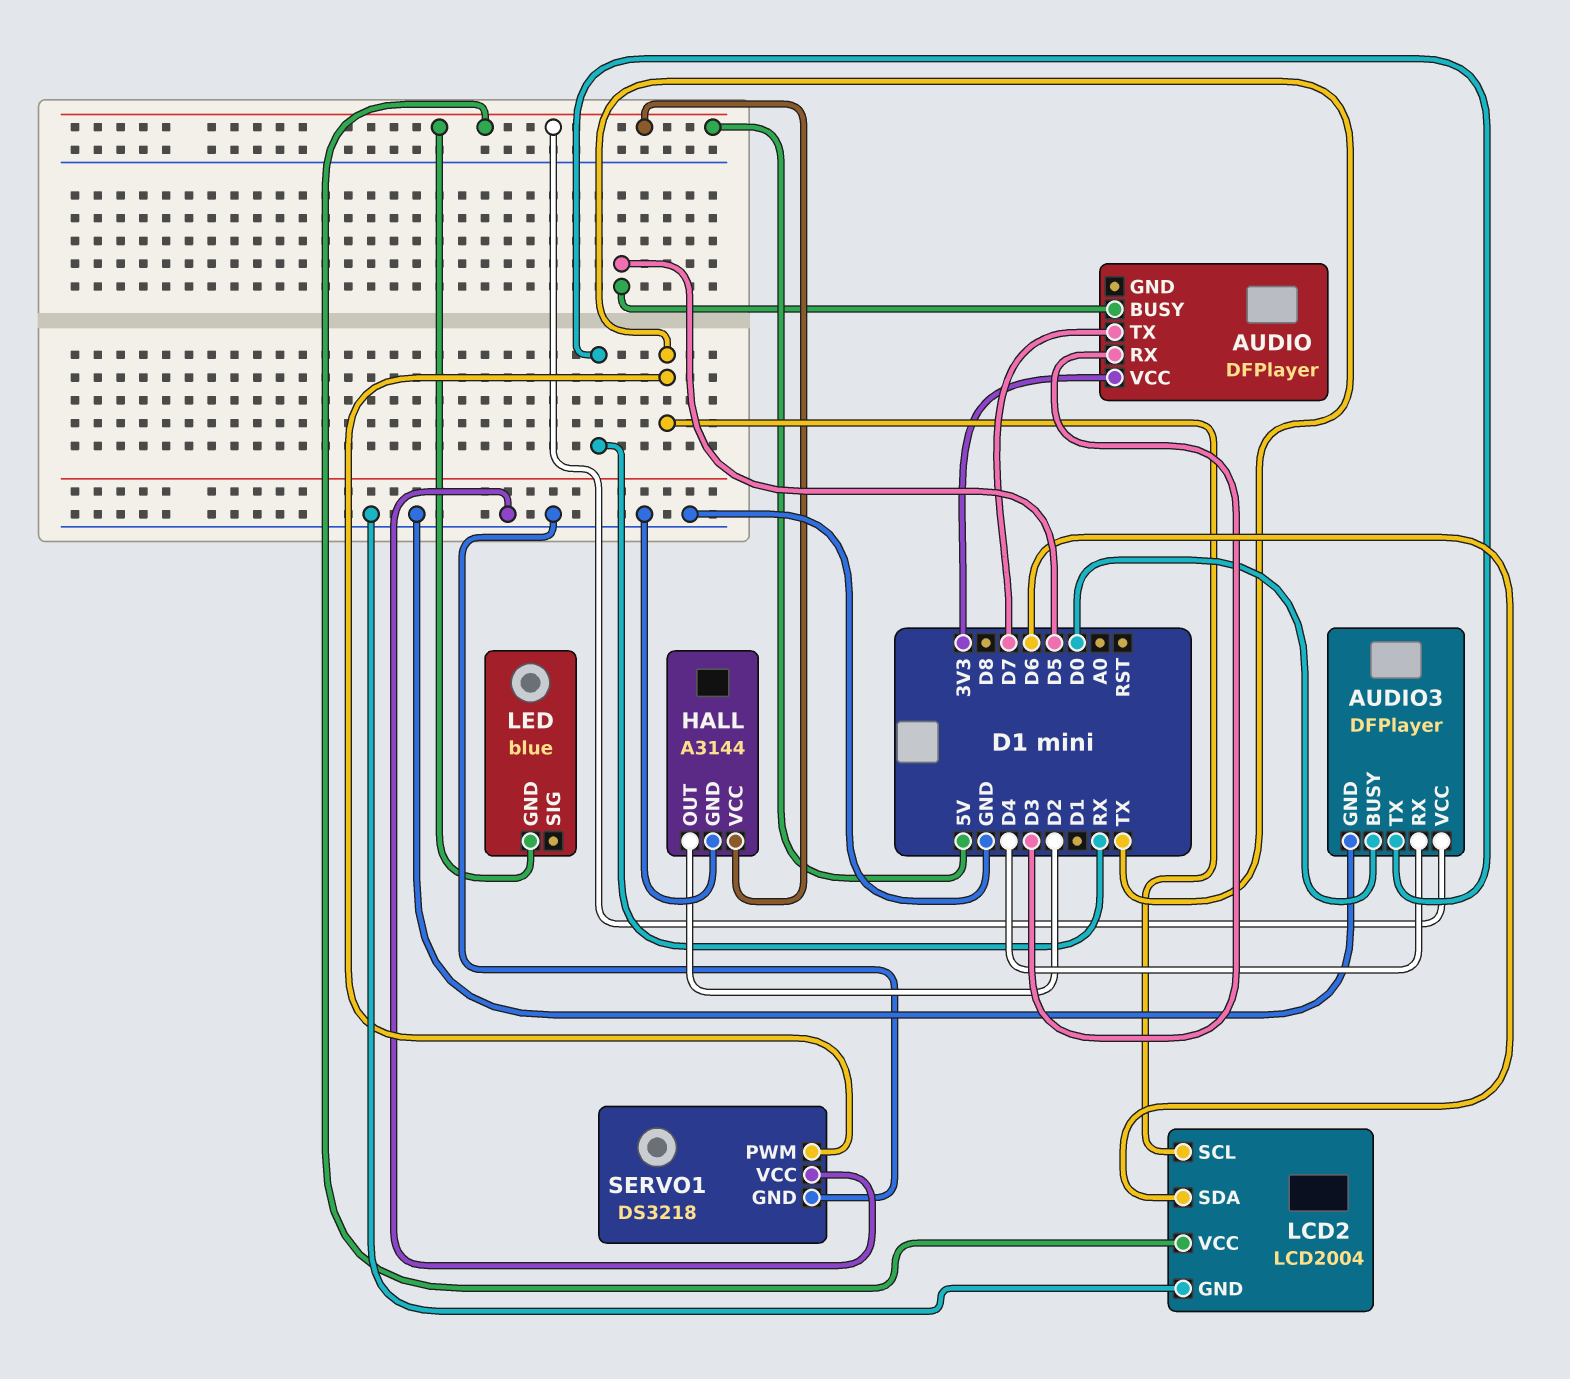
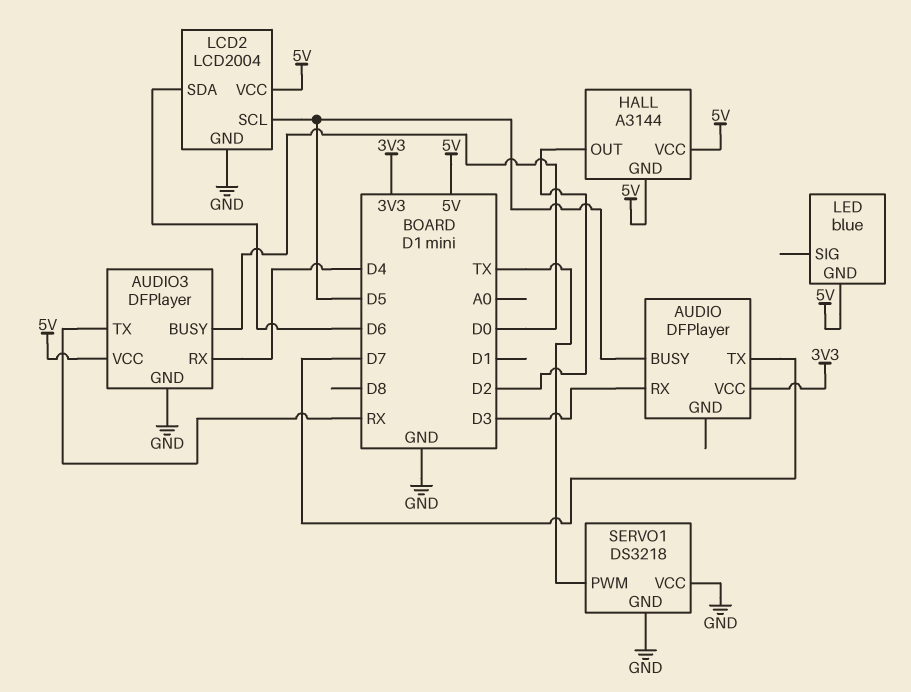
HALL pin GND: GND -> 5V
LCD2 pin SCL: TX -> D5

